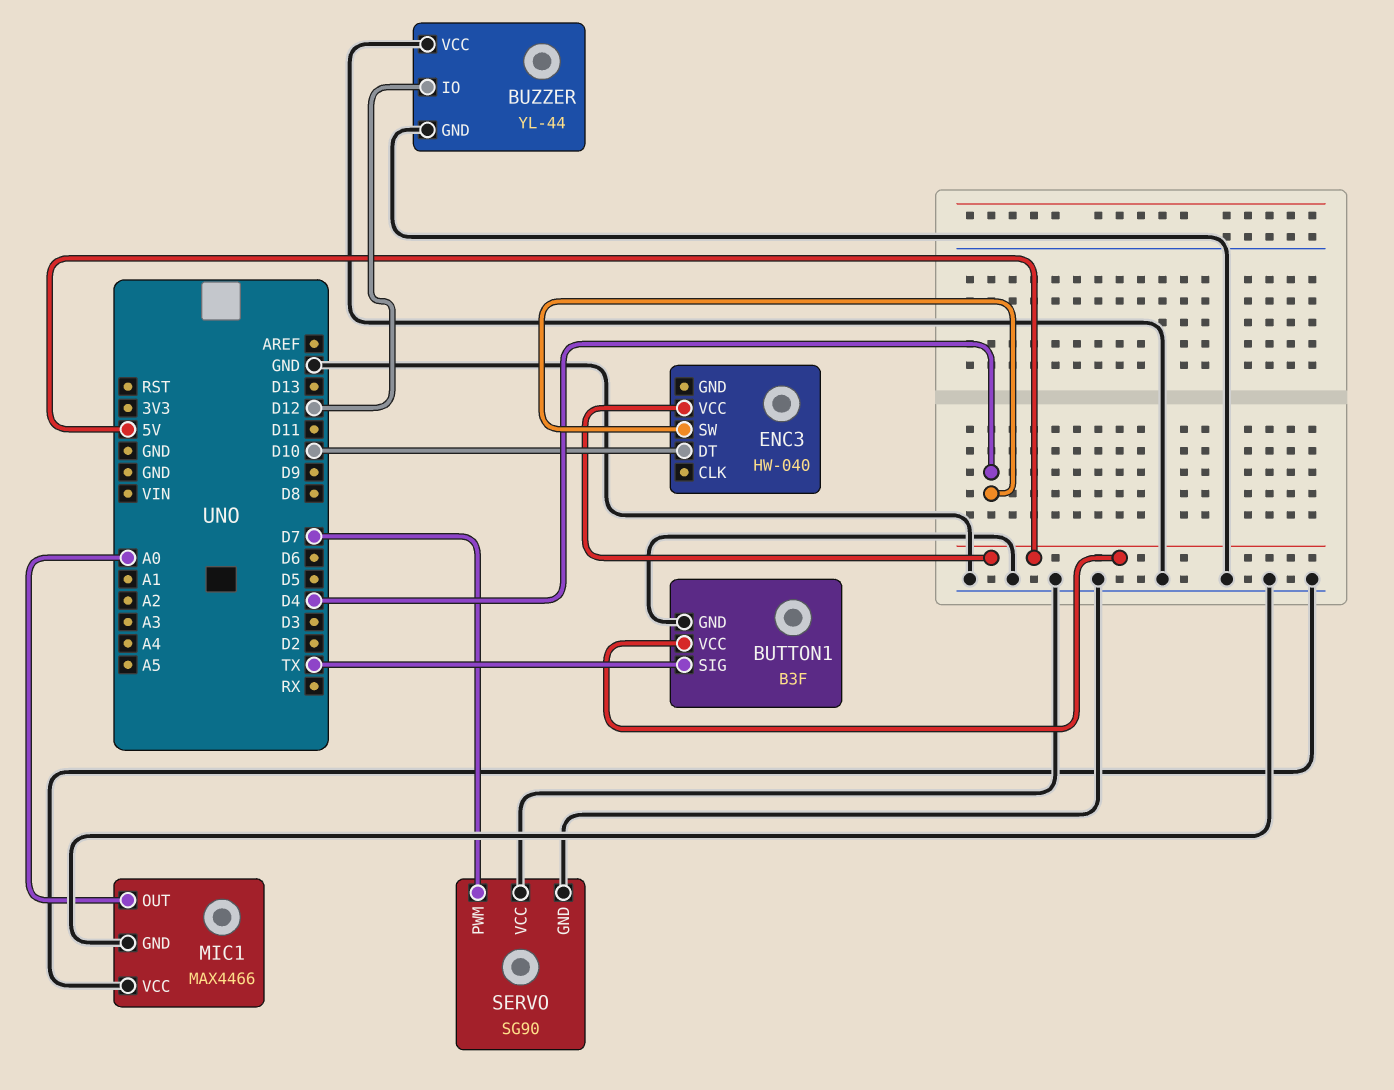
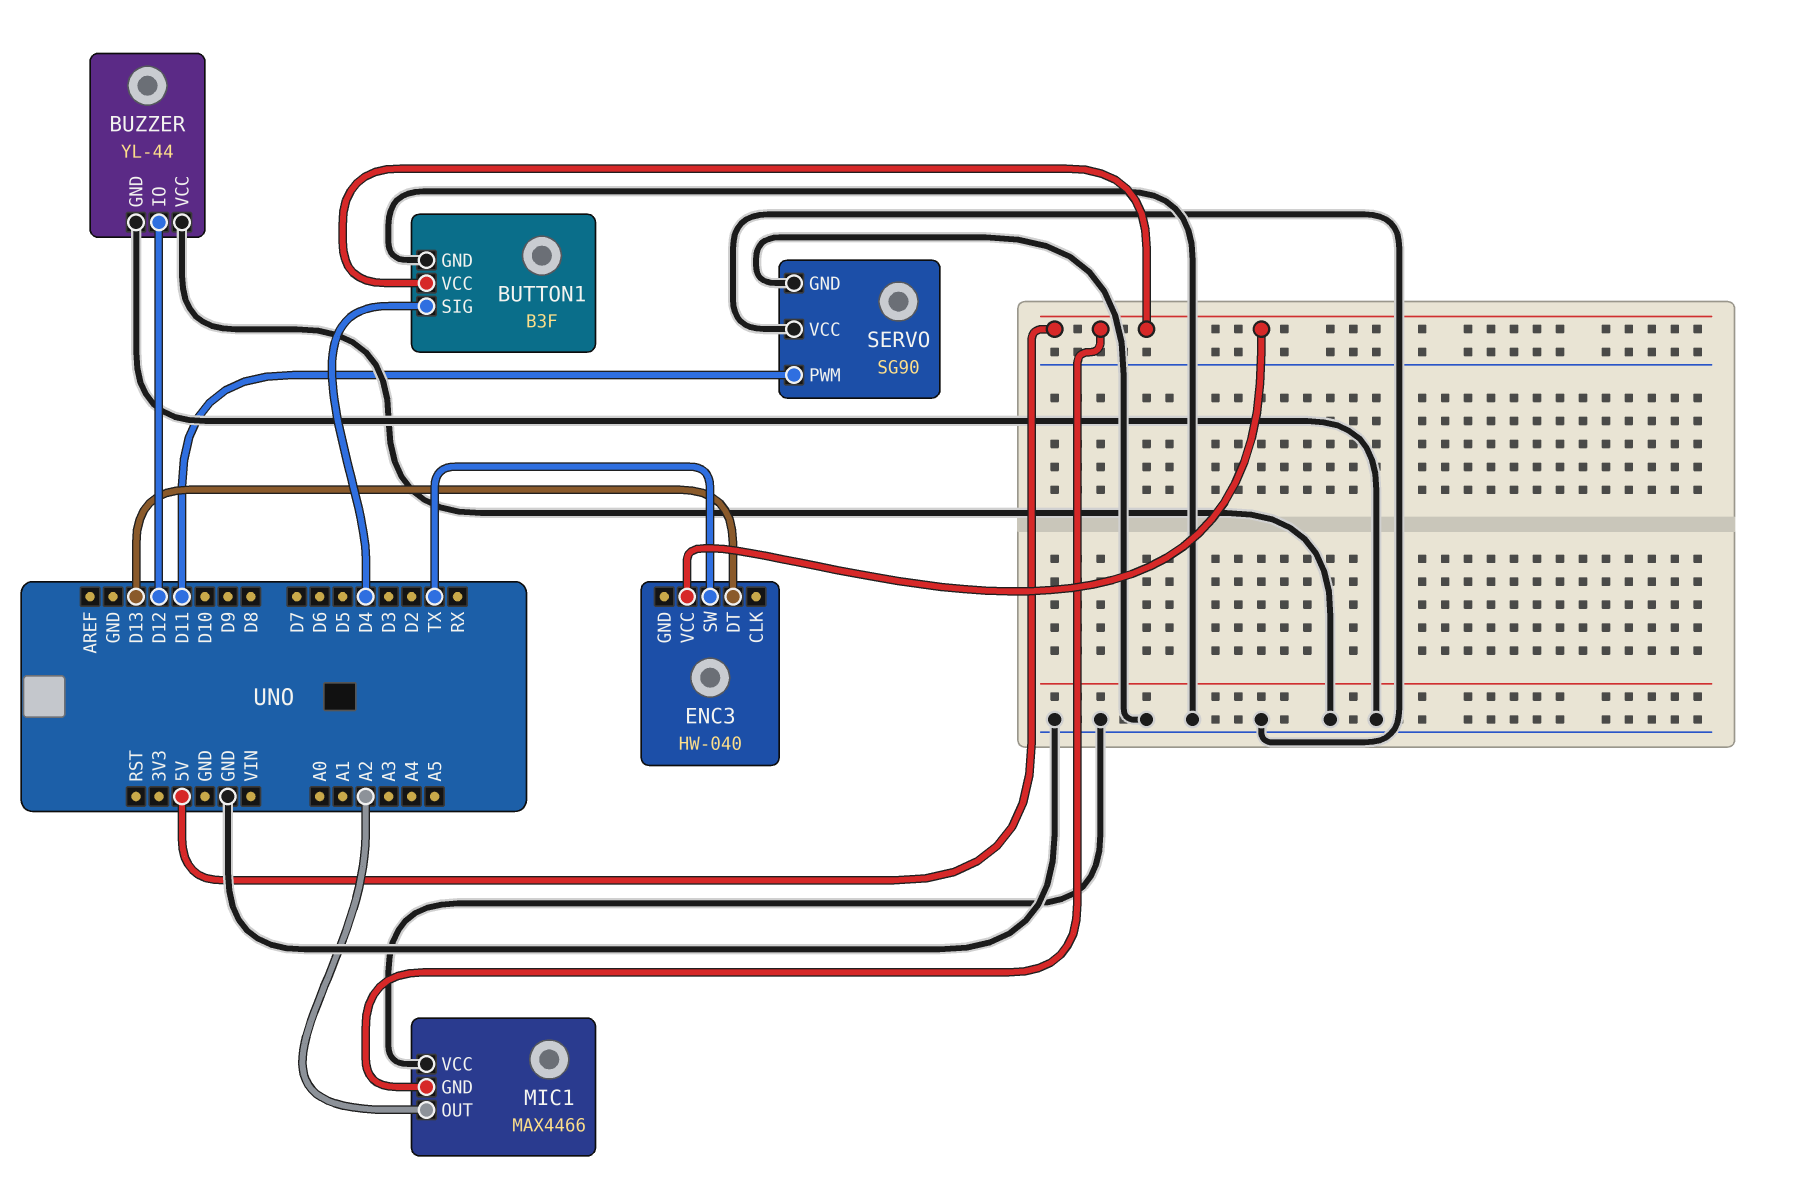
BUTTON1 pin SIG: TX -> D4
ENC3 pin DT: D10 -> D13
ENC3 pin SW: D4 -> TX
MIC1 pin GND: GND -> 5V
MIC1 pin OUT: A0 -> A2
SERVO pin PWM: D7 -> D11

